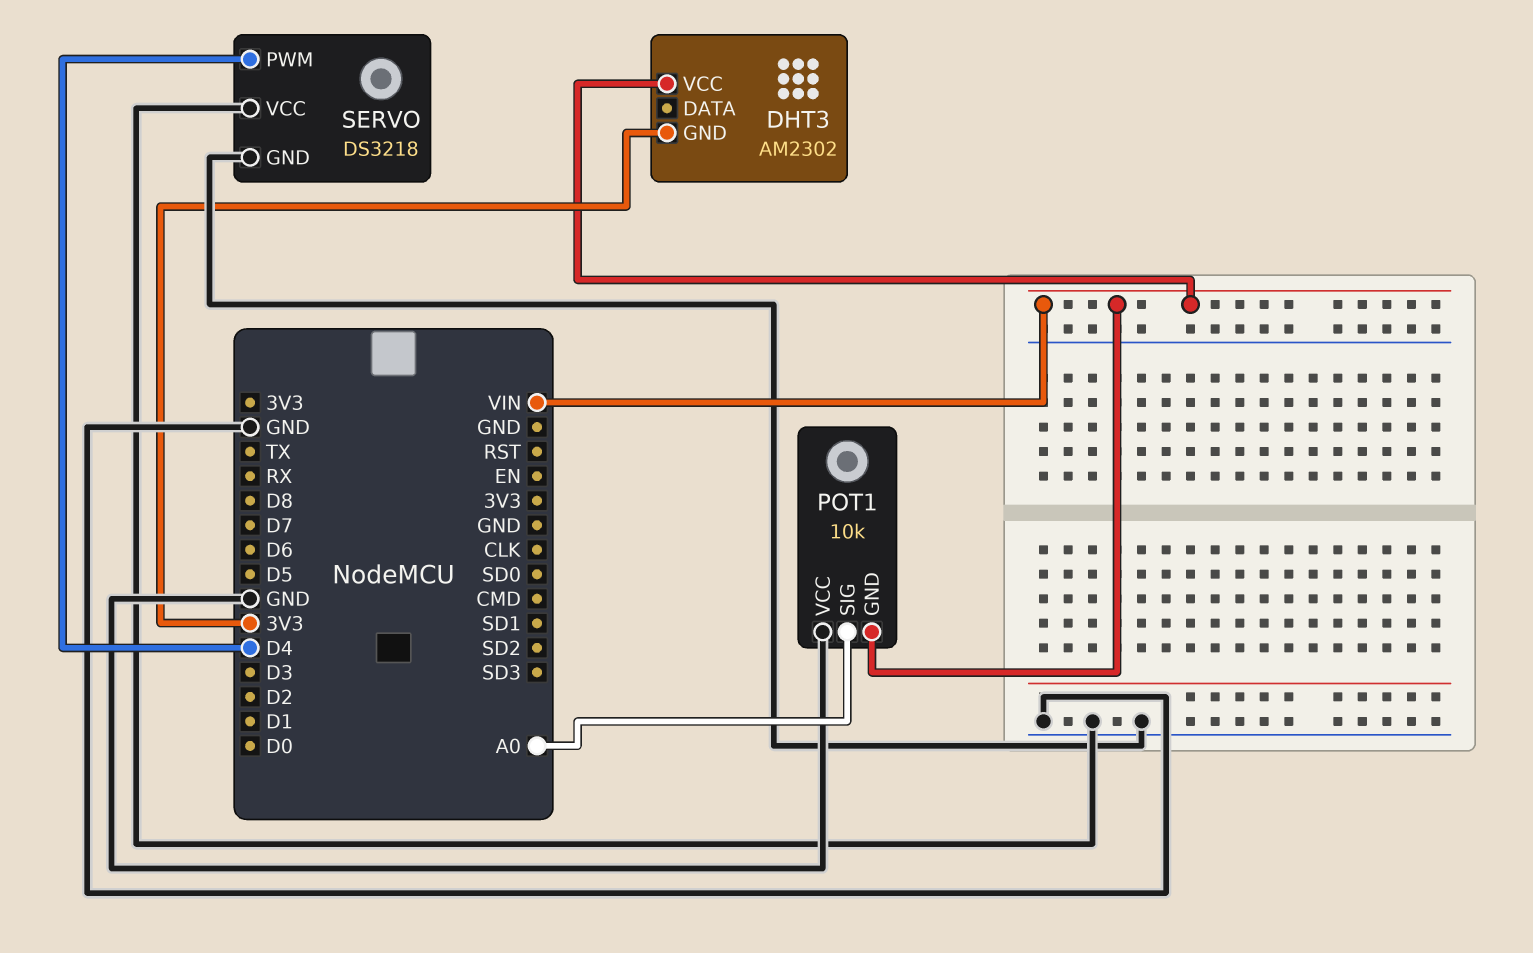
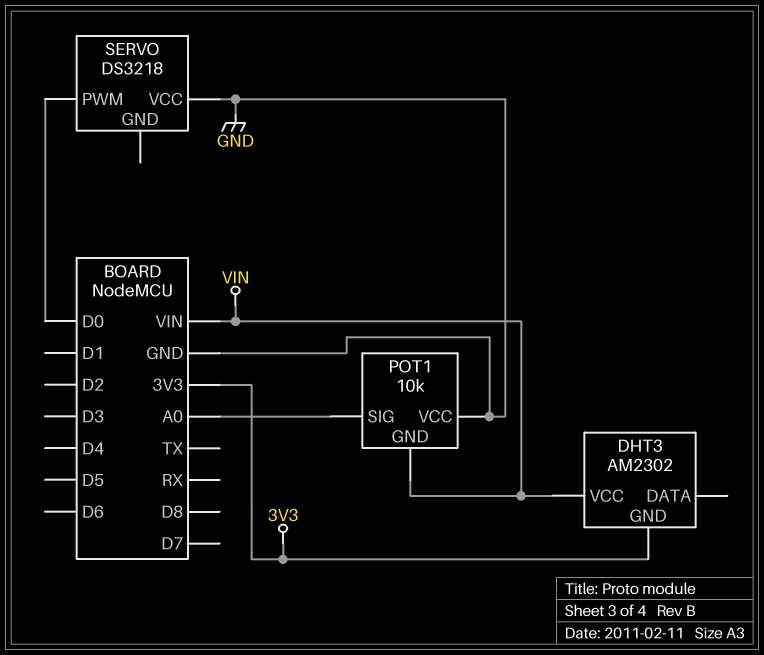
SERVO pin GND: GND -> none
SERVO pin PWM: D4 -> D0

